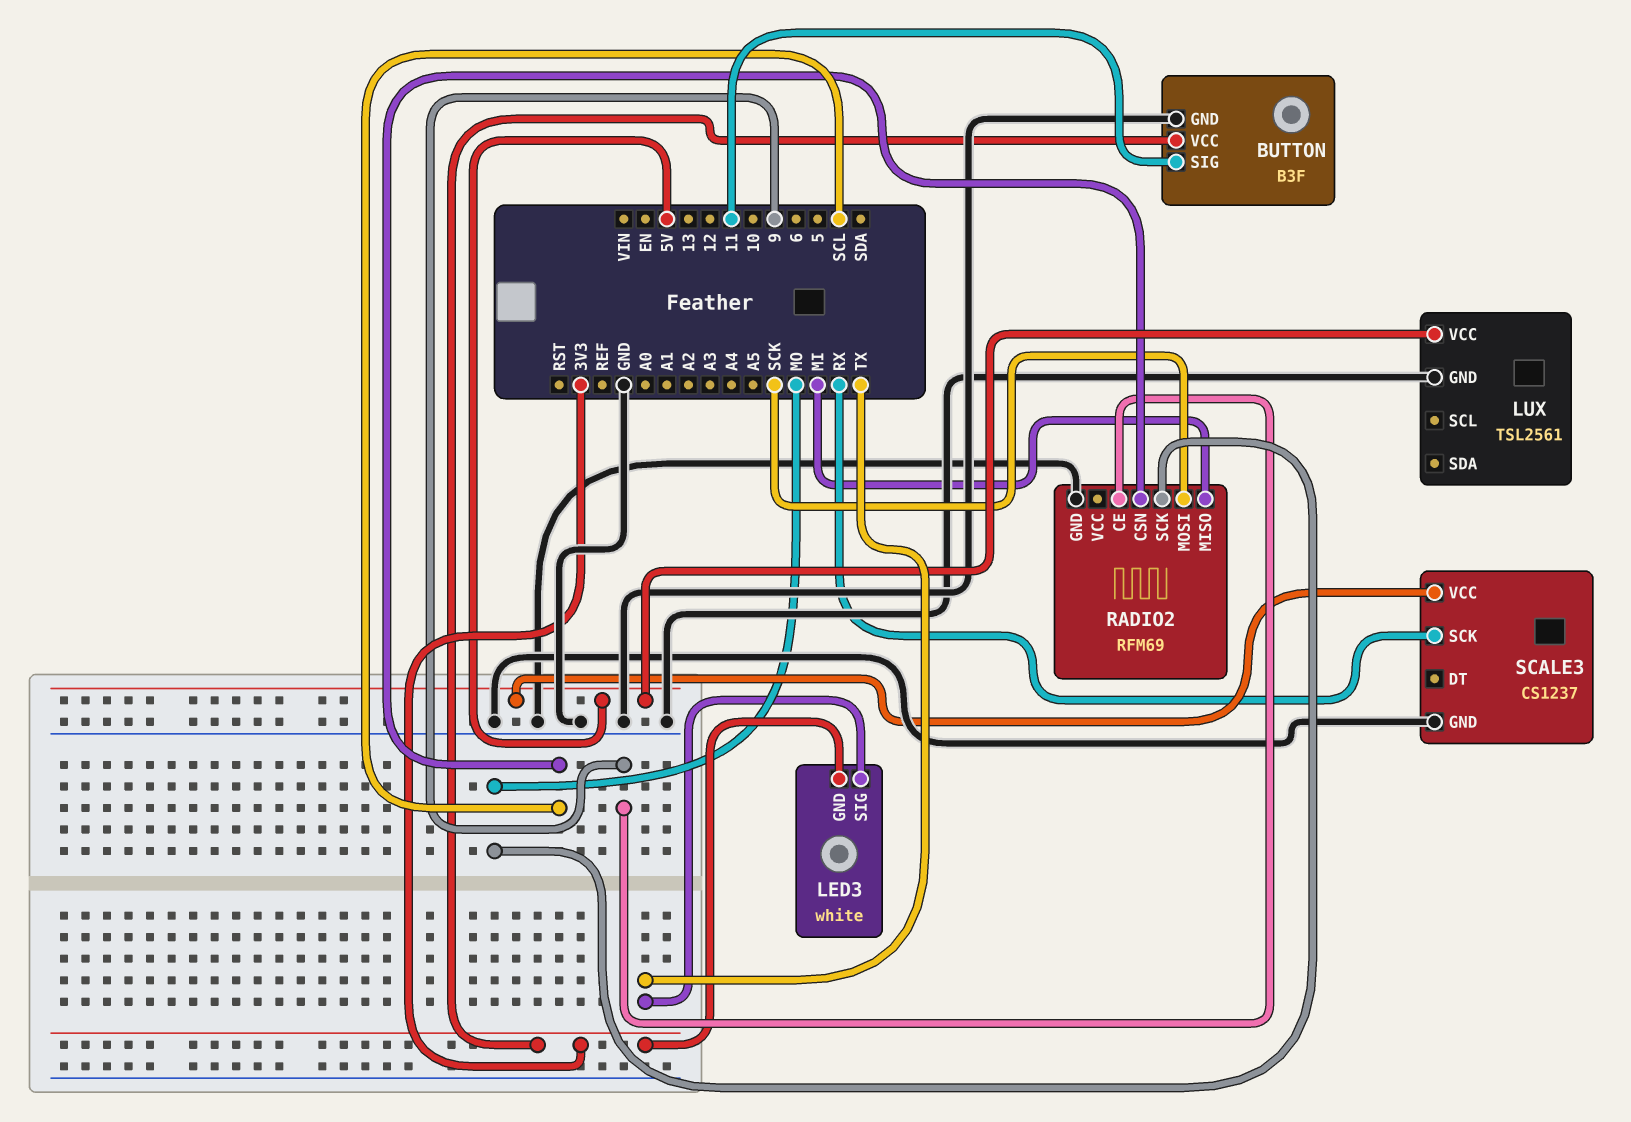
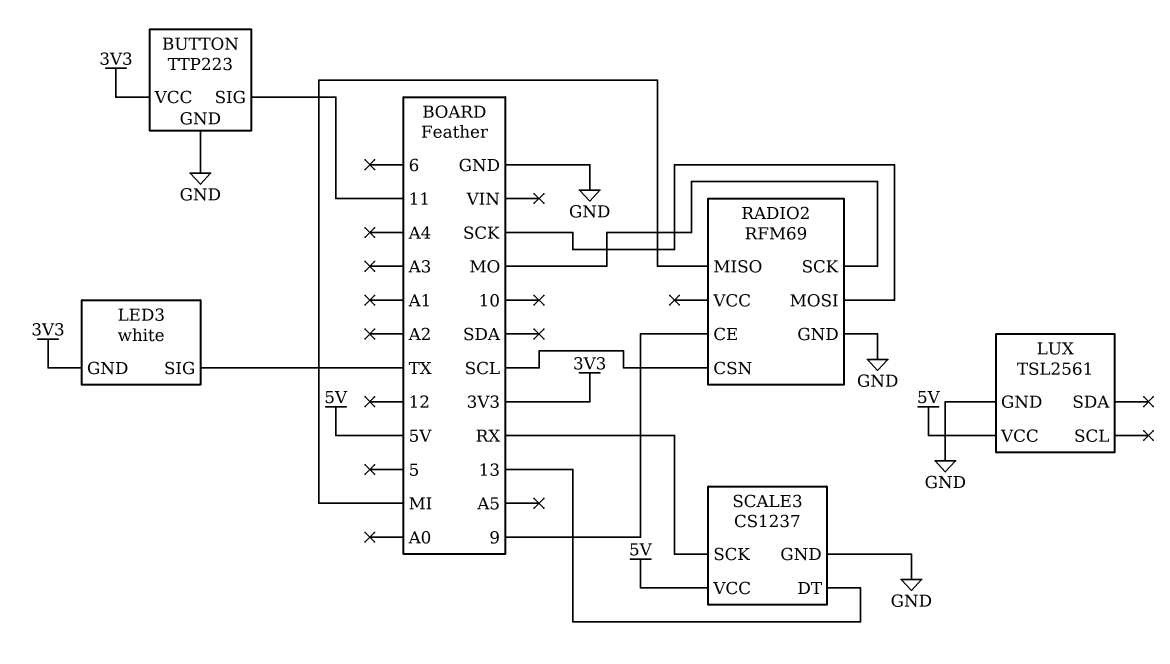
BUTTON: B3F -> TTP223
SCALE3 pin DT: none -> 13

